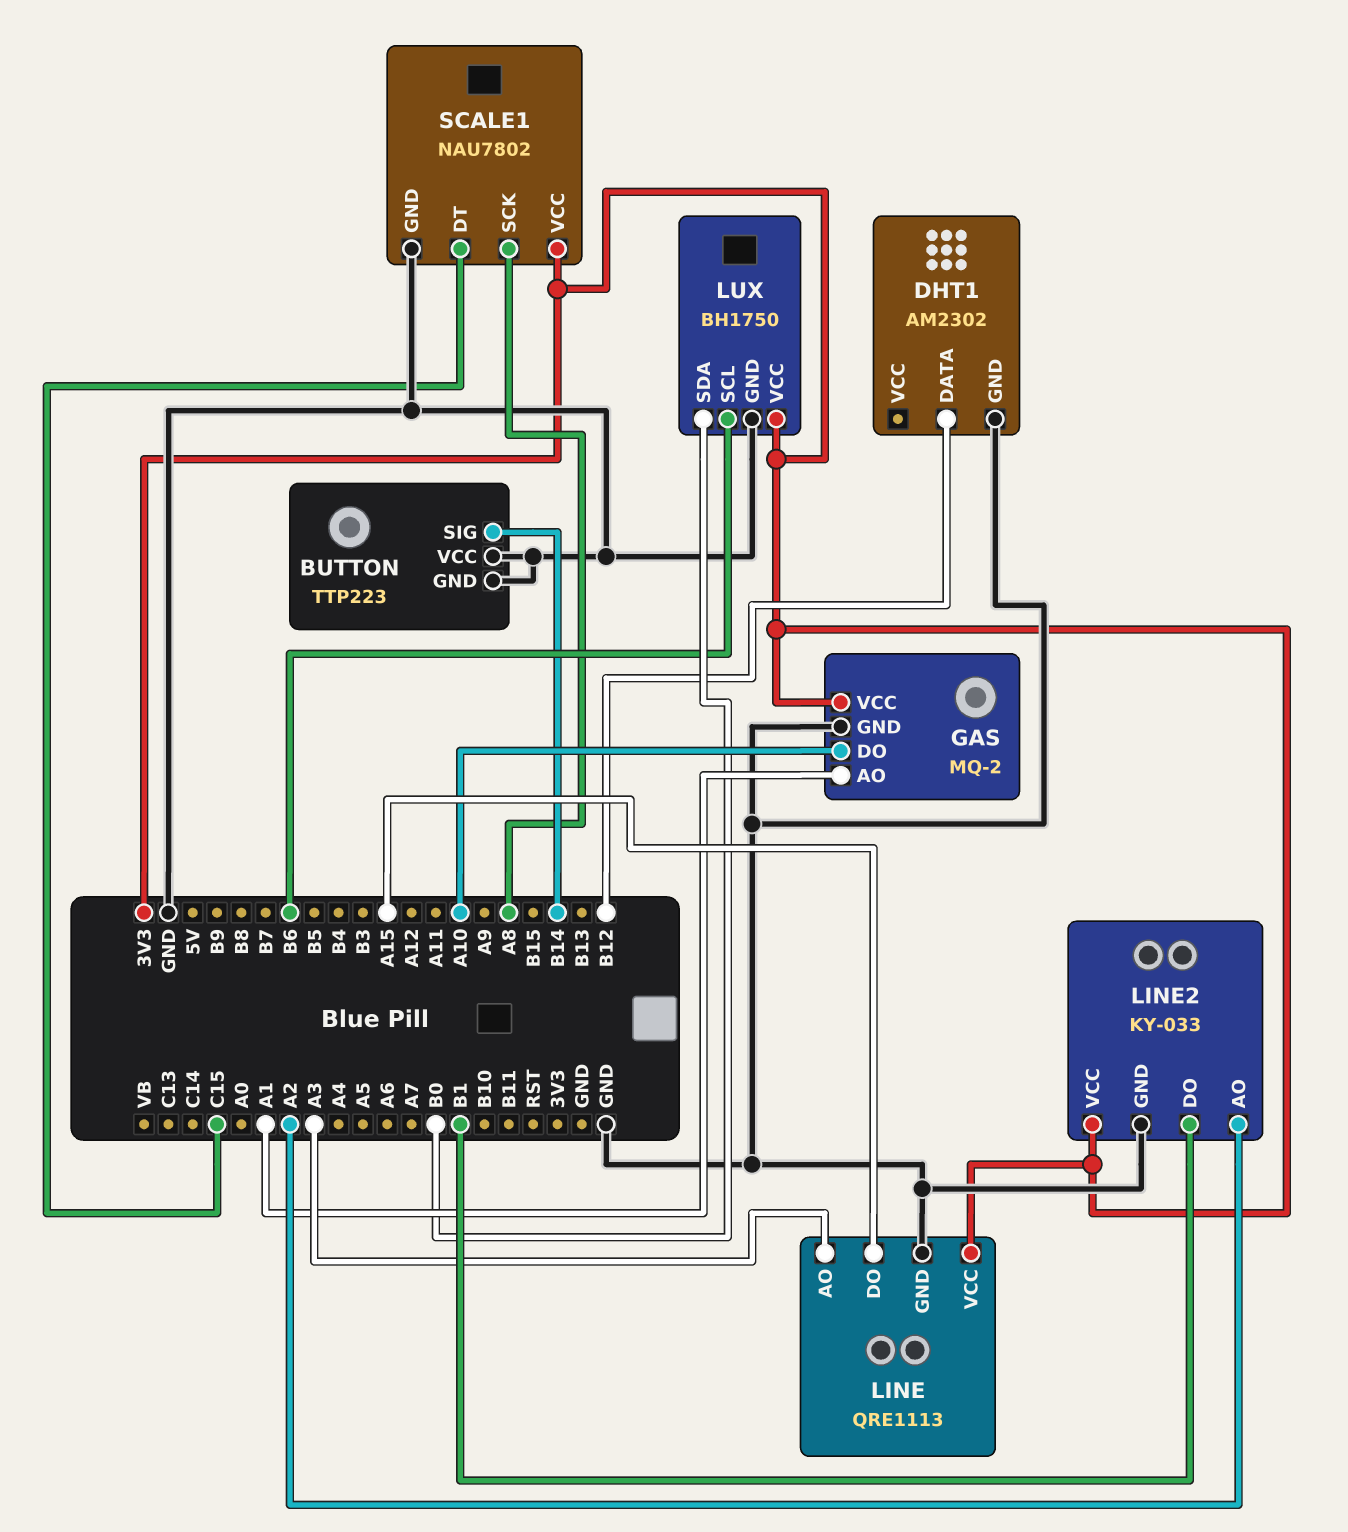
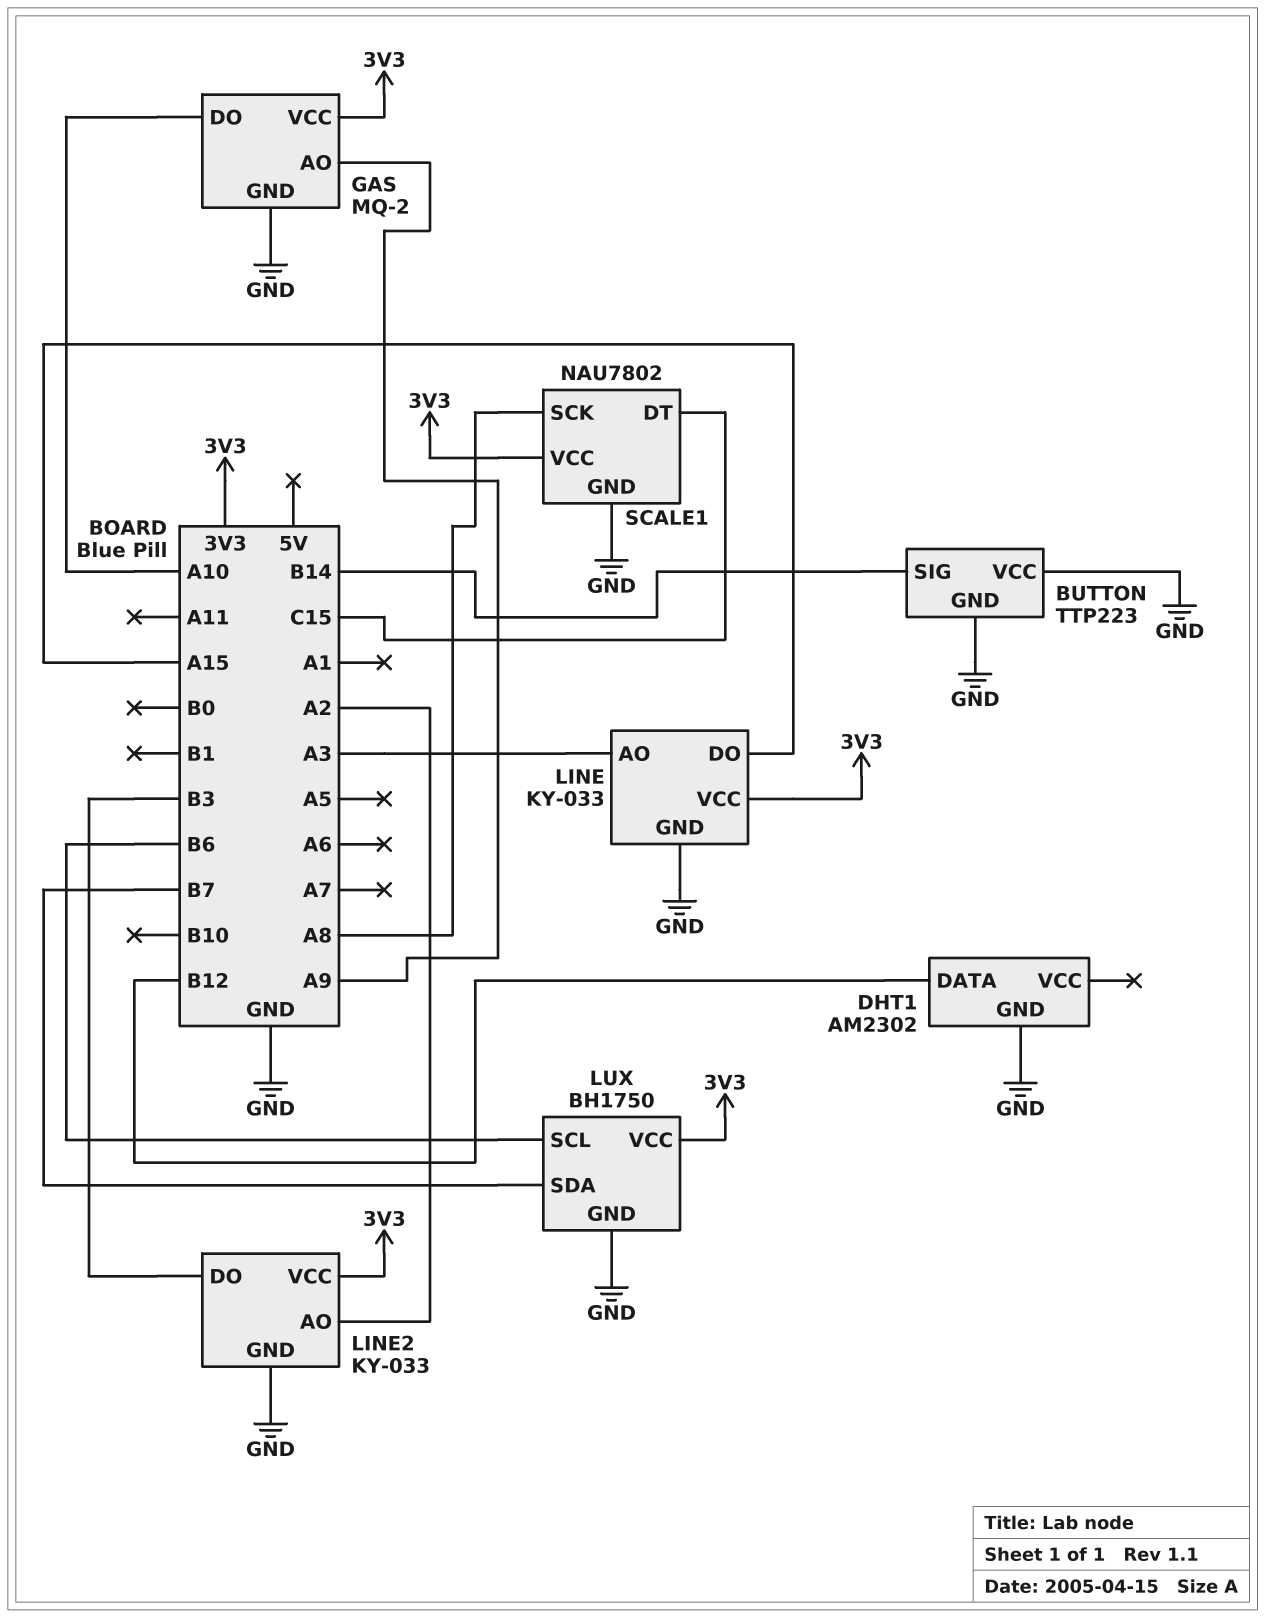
GAS pin AO: A1 -> A9
LINE: QRE1113 -> KY-033
LINE2 pin DO: B1 -> B3
LUX pin SDA: B0 -> B7

